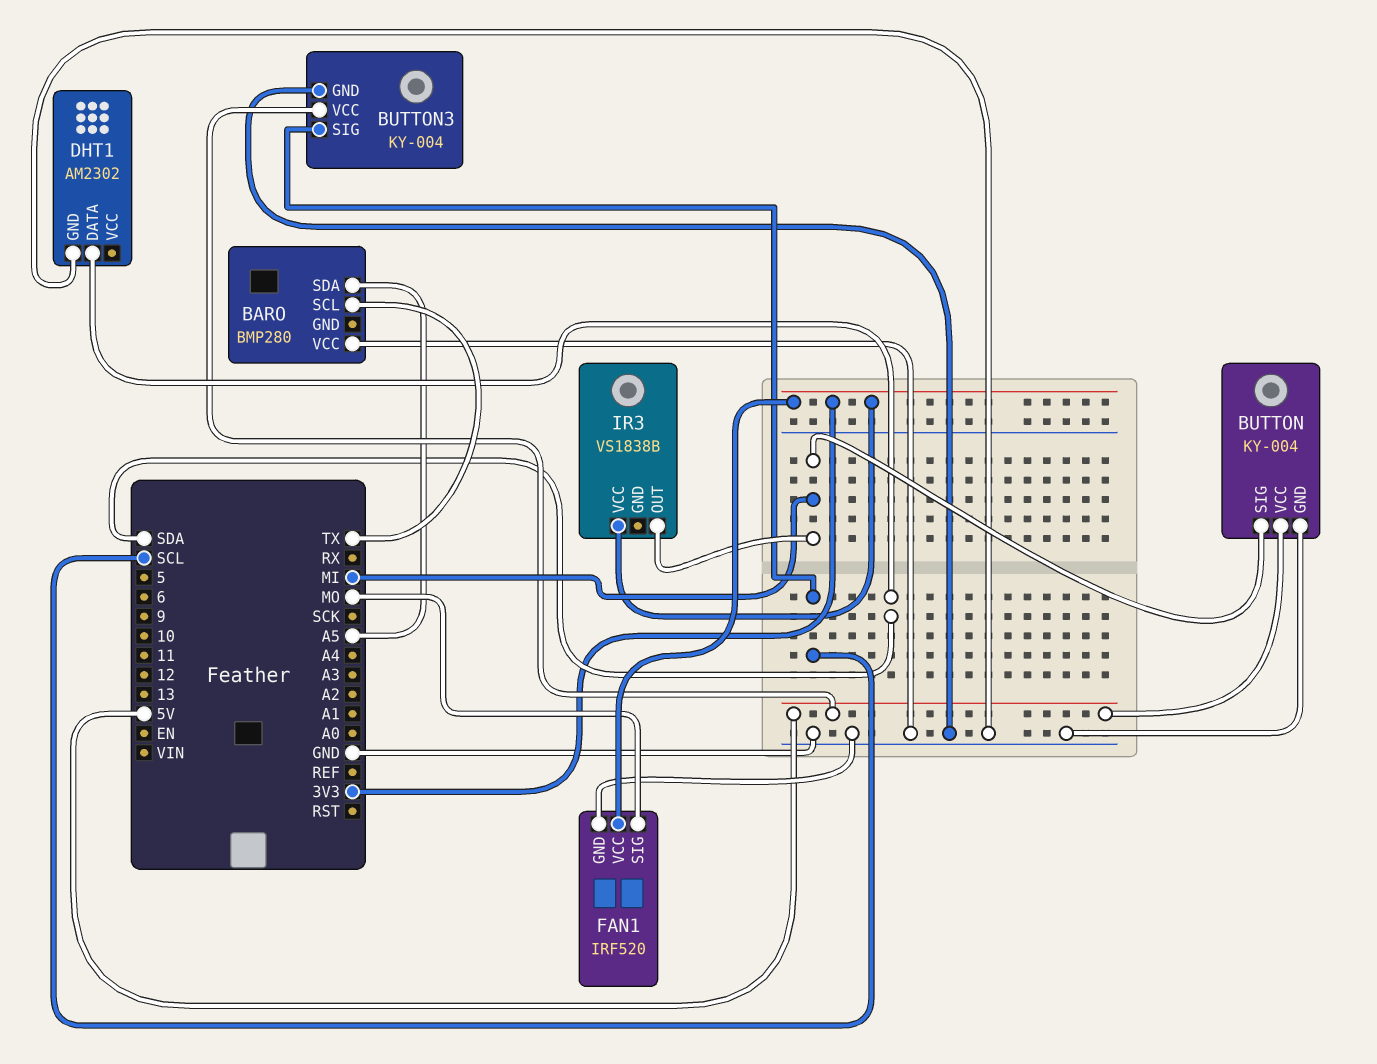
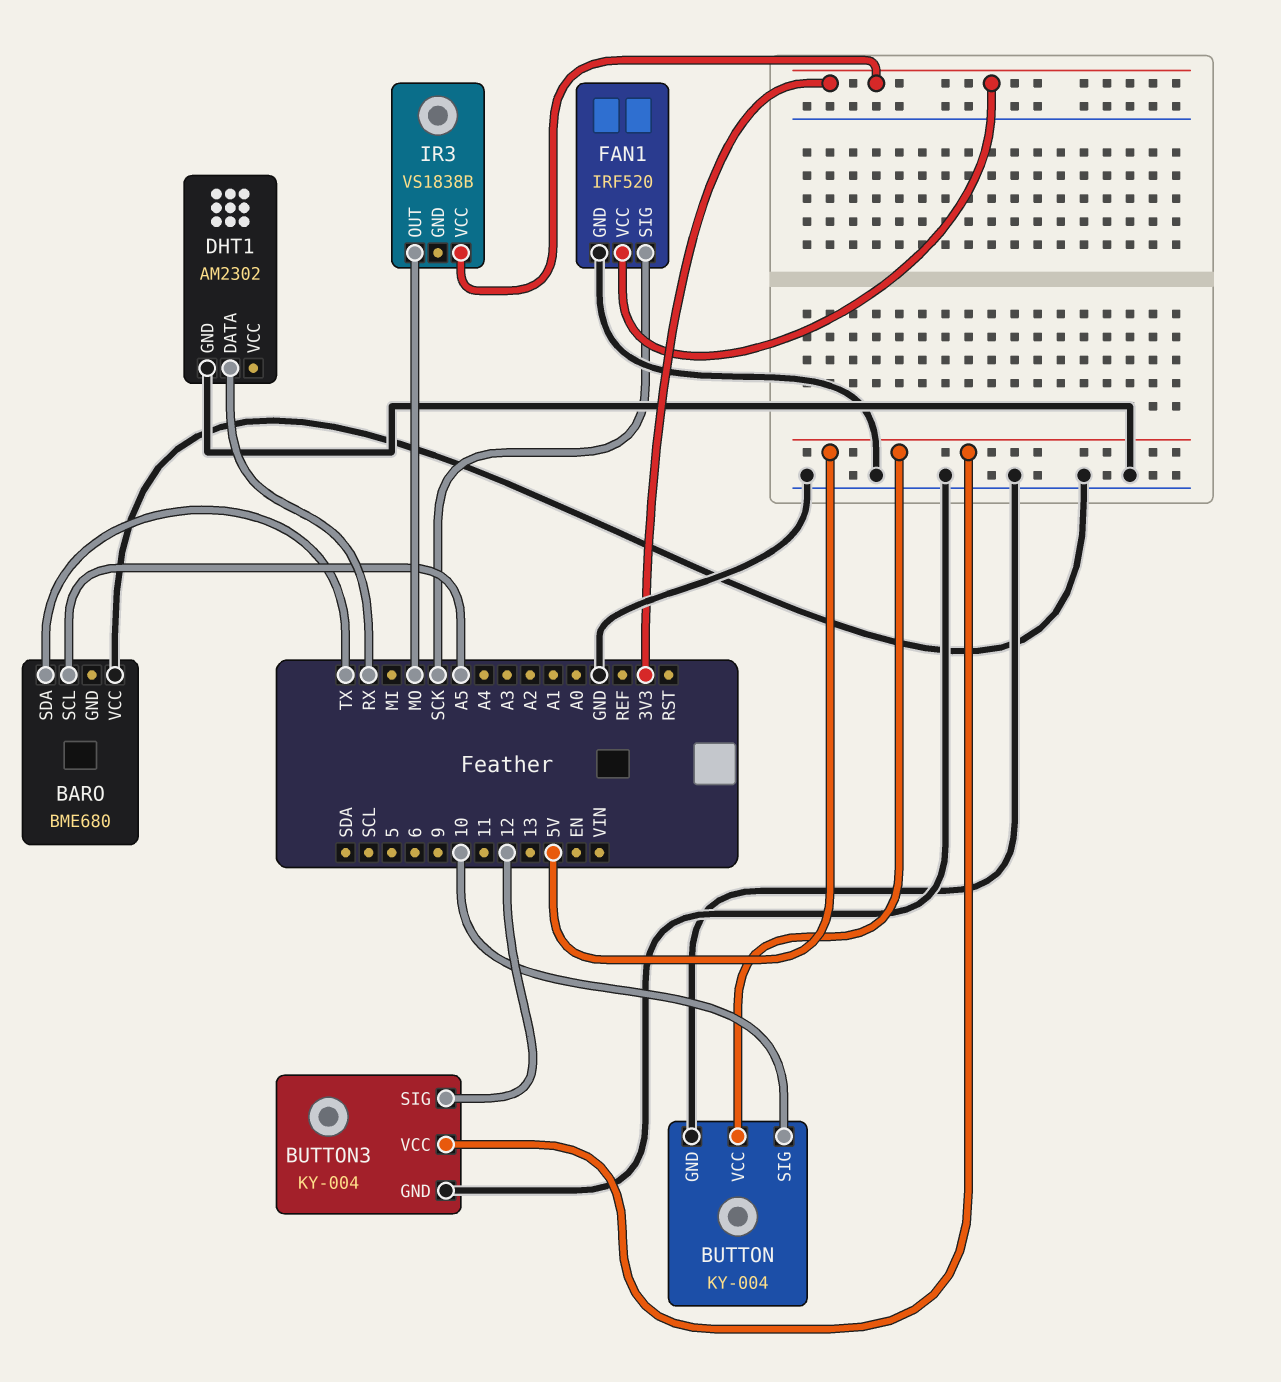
BARO: BMP280 -> BME680
BARO pin SCL: TX -> A5
BARO pin SDA: A5 -> TX
BUTTON pin SIG: MI -> 10
BUTTON3 pin SIG: SCL -> 12
DHT1 pin DATA: SDA -> RX
FAN1 pin SIG: MO -> SCK
IR3 pin OUT: MI -> MO

